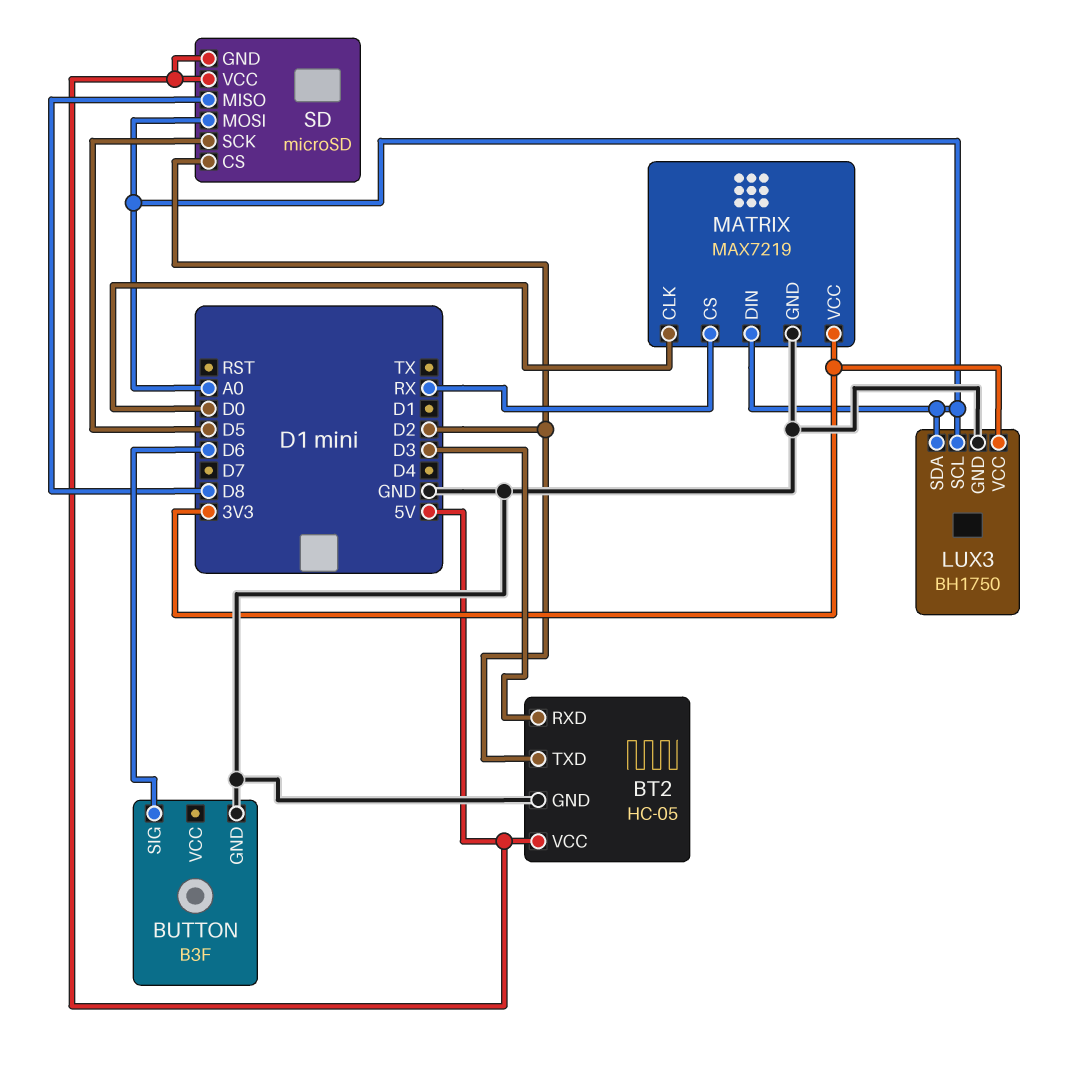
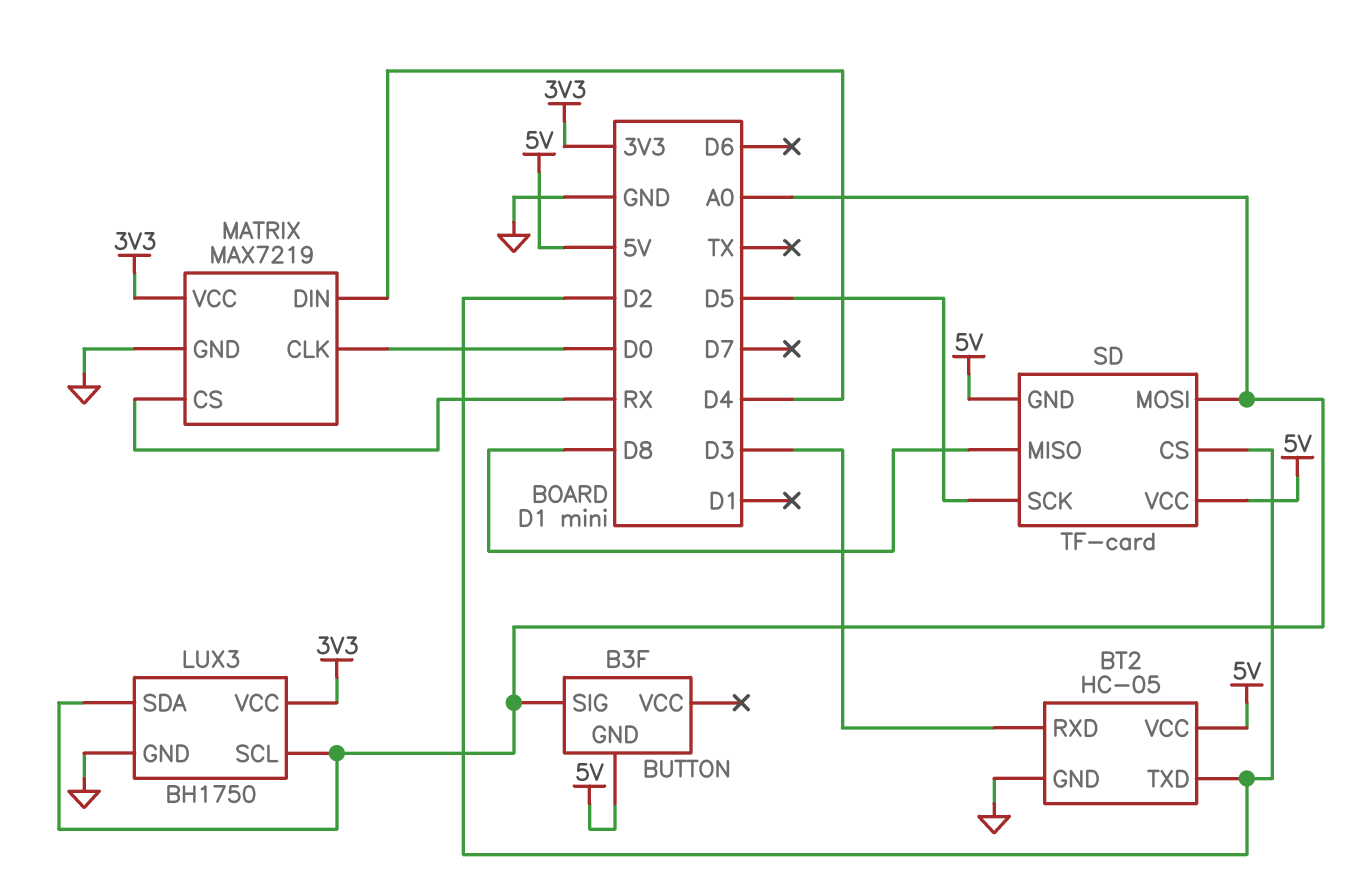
BUTTON pin GND: GND -> 5V
BUTTON pin SIG: D6 -> A0
MATRIX pin DIN: A0 -> D4
SD: microSD -> TF-card

